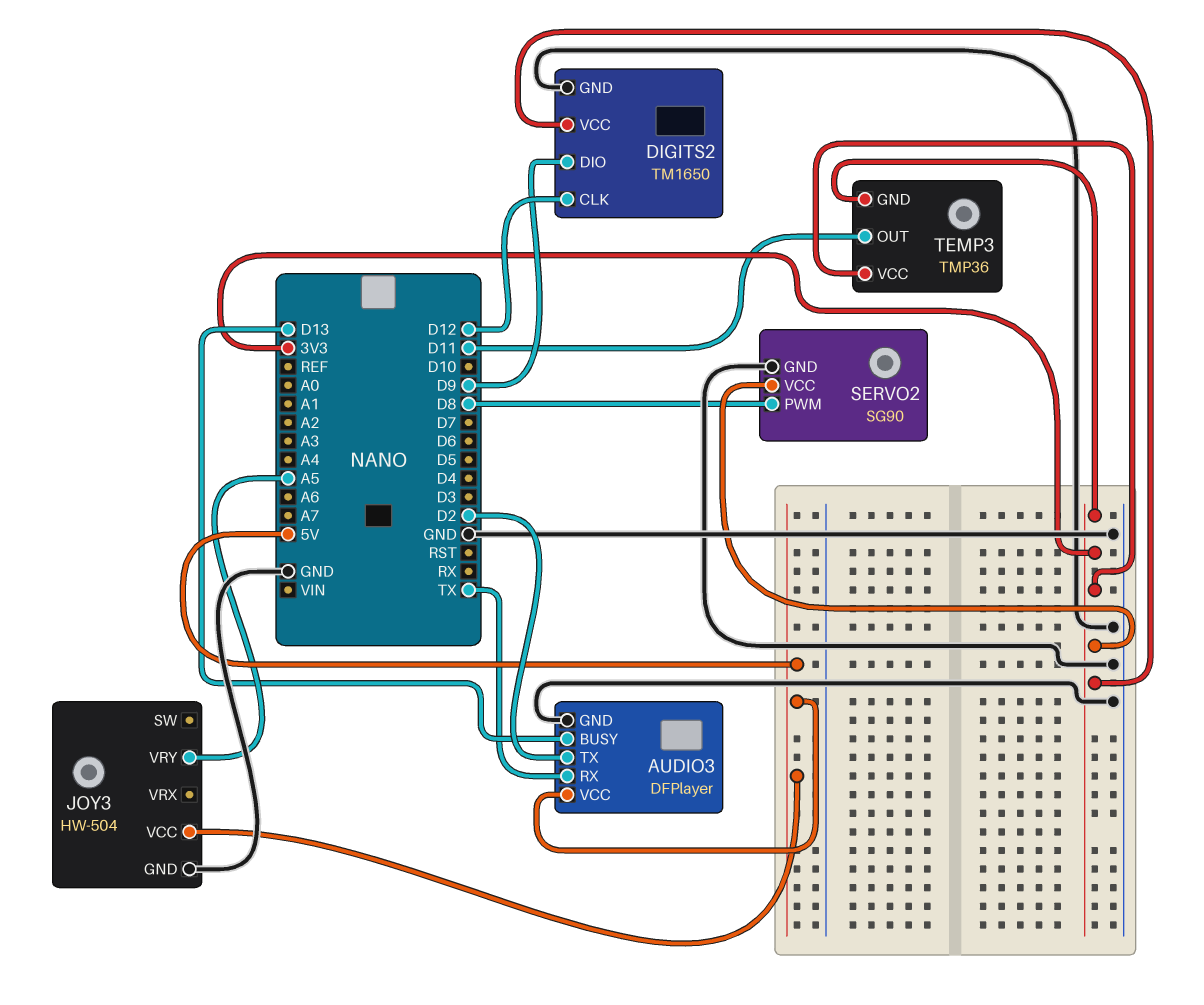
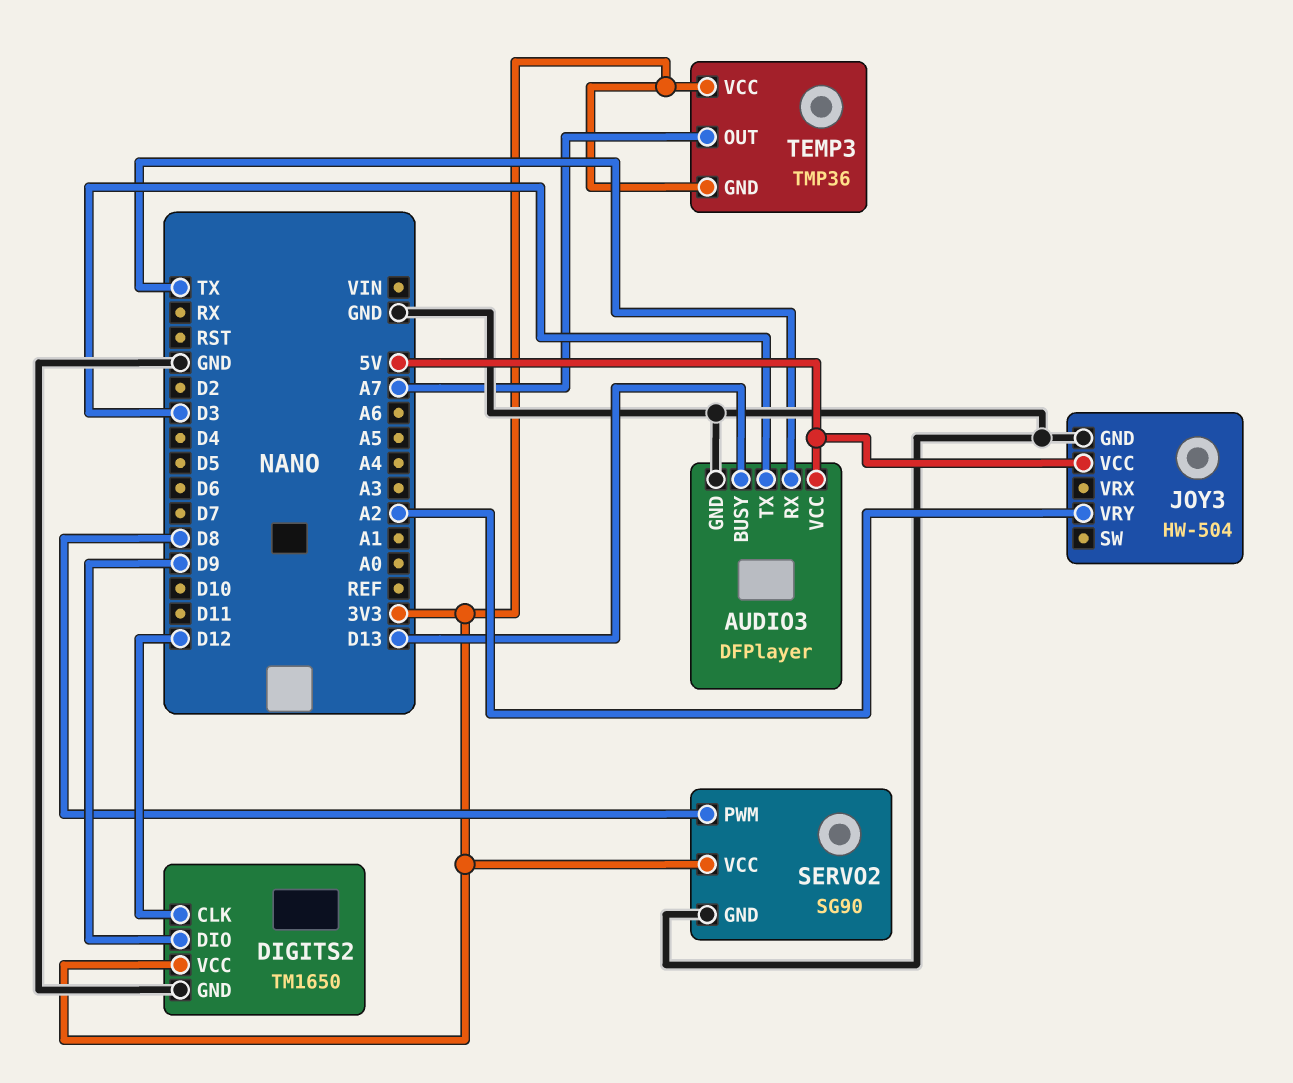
AUDIO3 pin TX: D2 -> D3
JOY3 pin VRY: A5 -> A2
TEMP3 pin OUT: D11 -> A7

